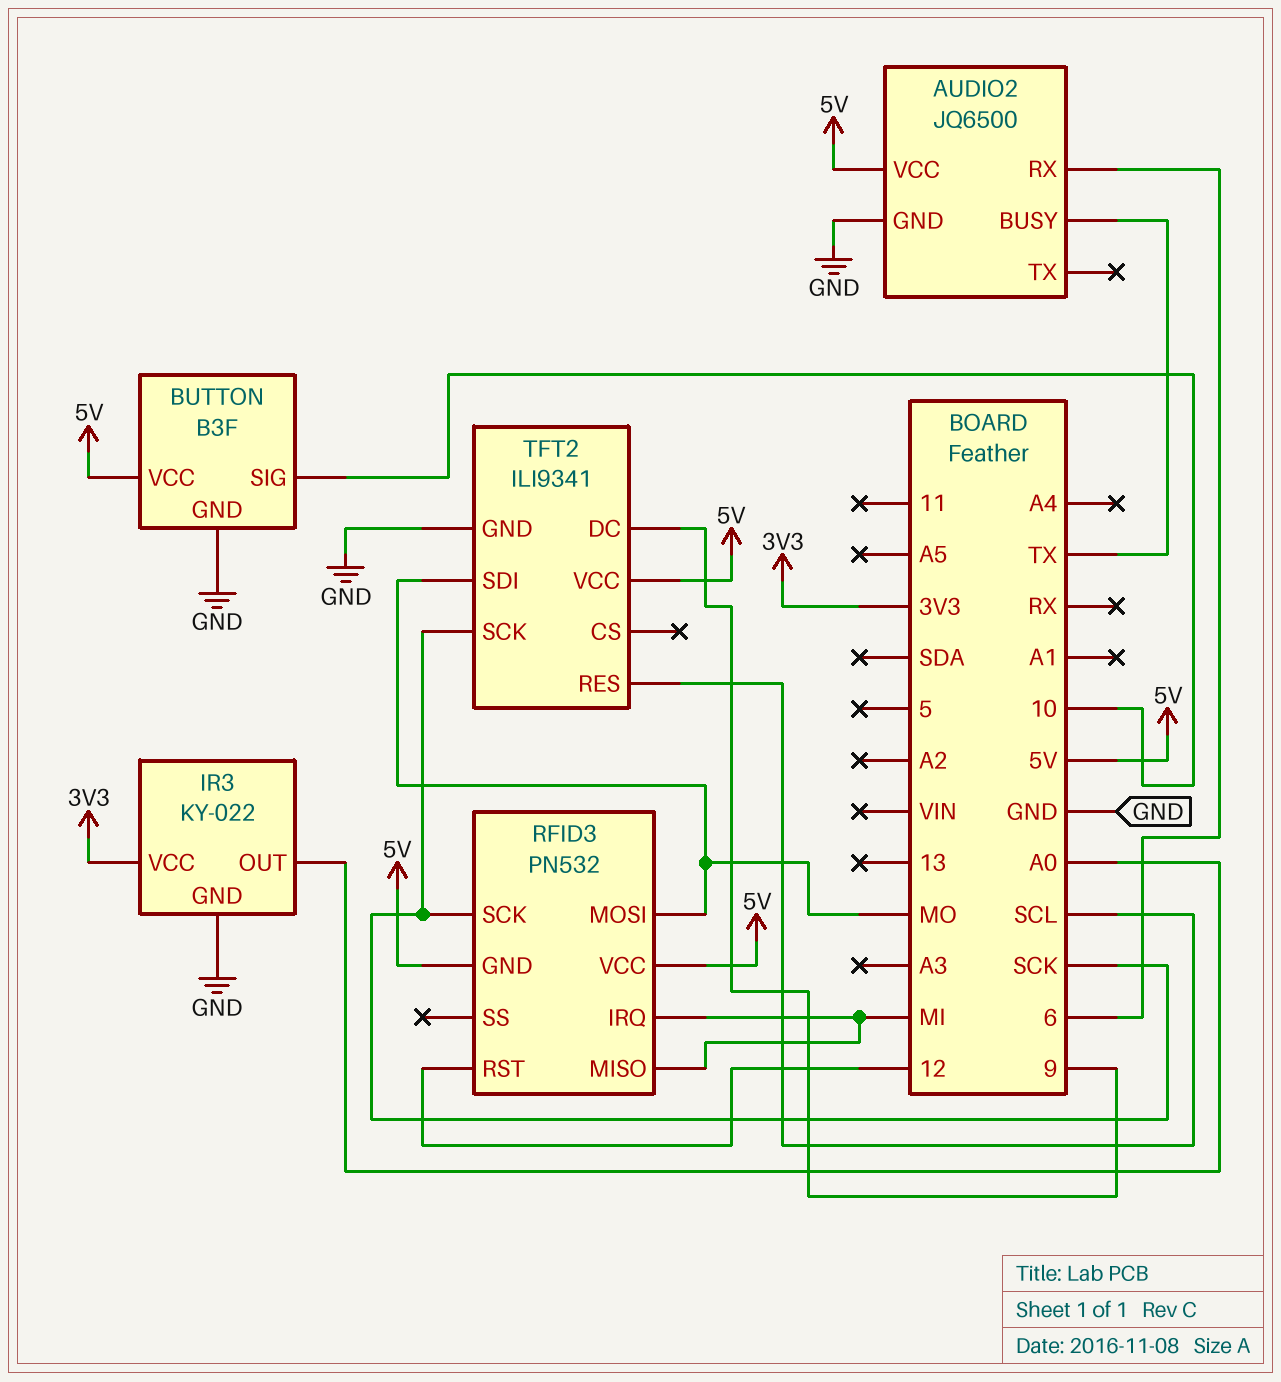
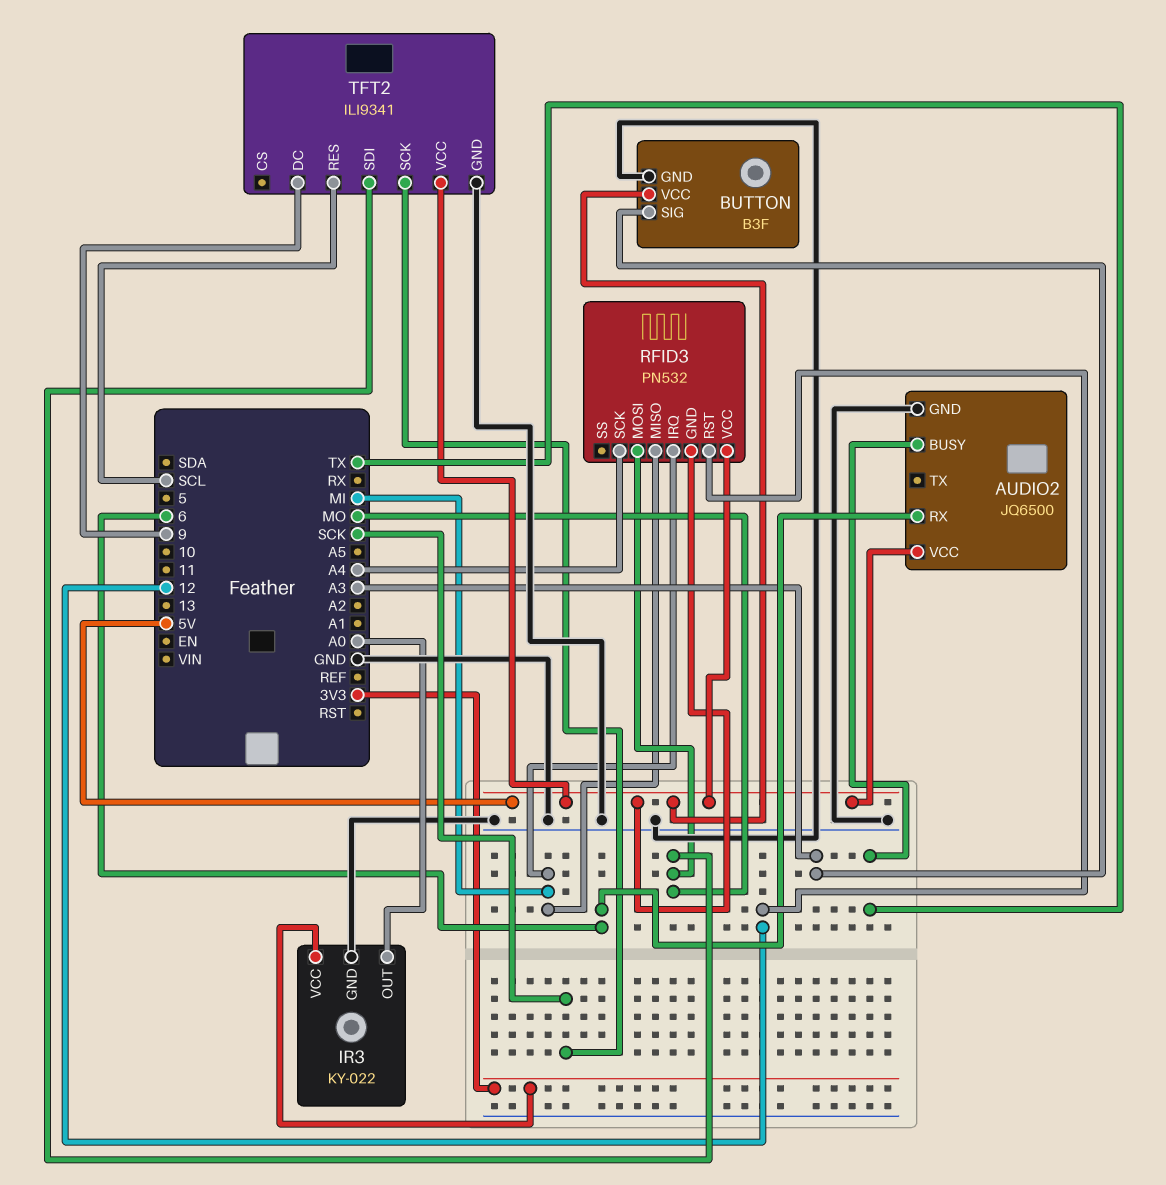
BUTTON pin SIG: 10 -> A3
RFID3 pin SCK: SCK -> A4

